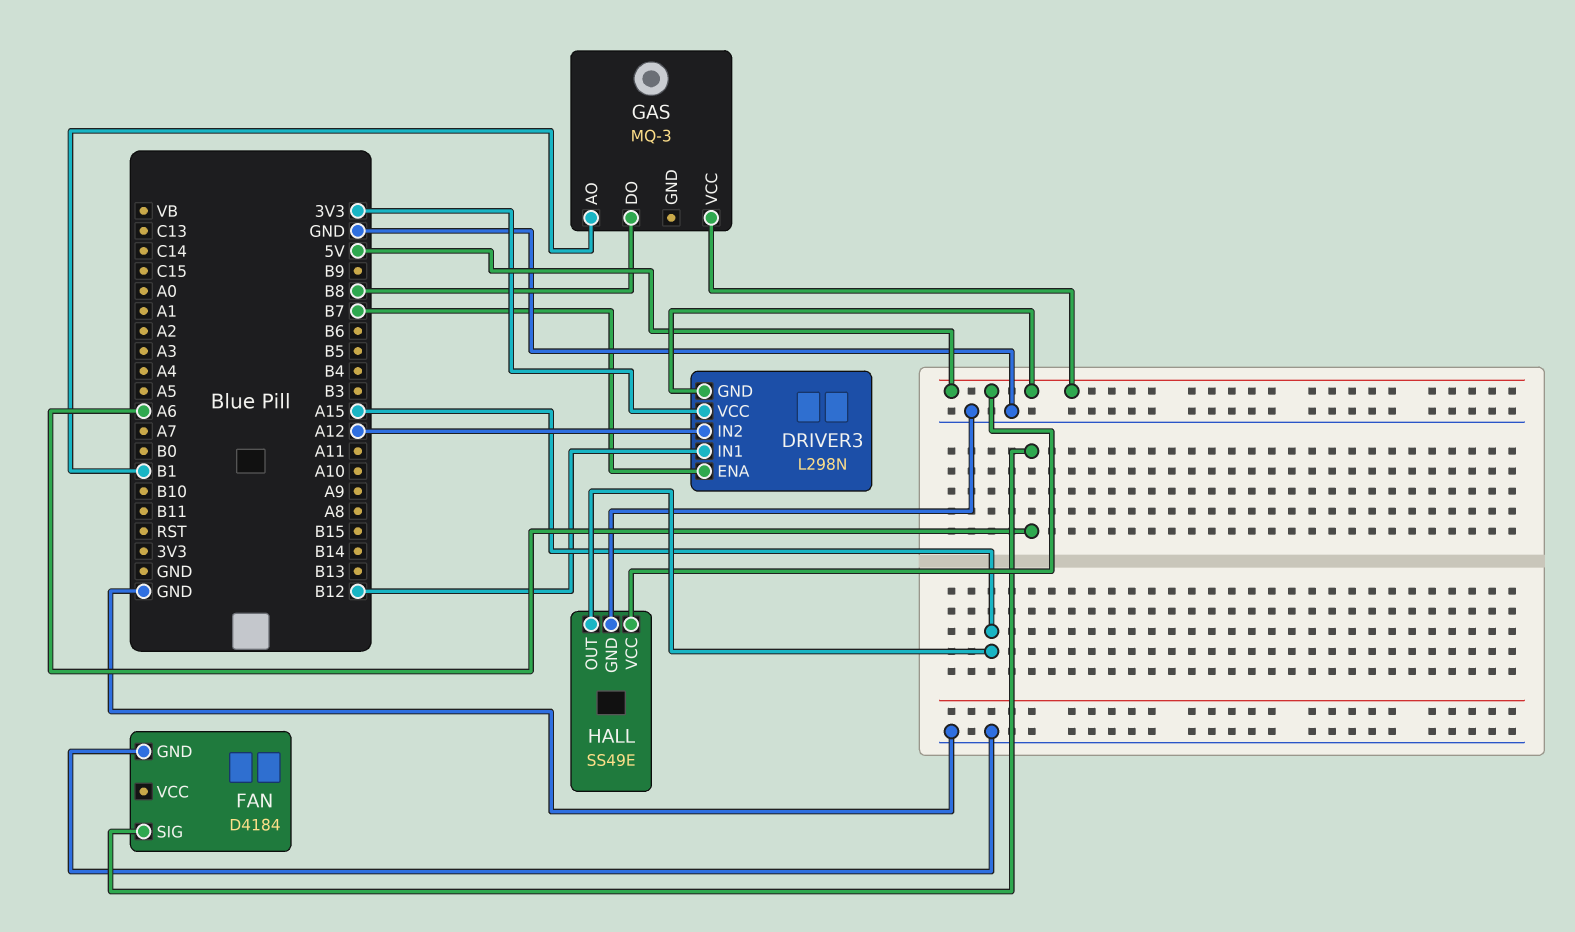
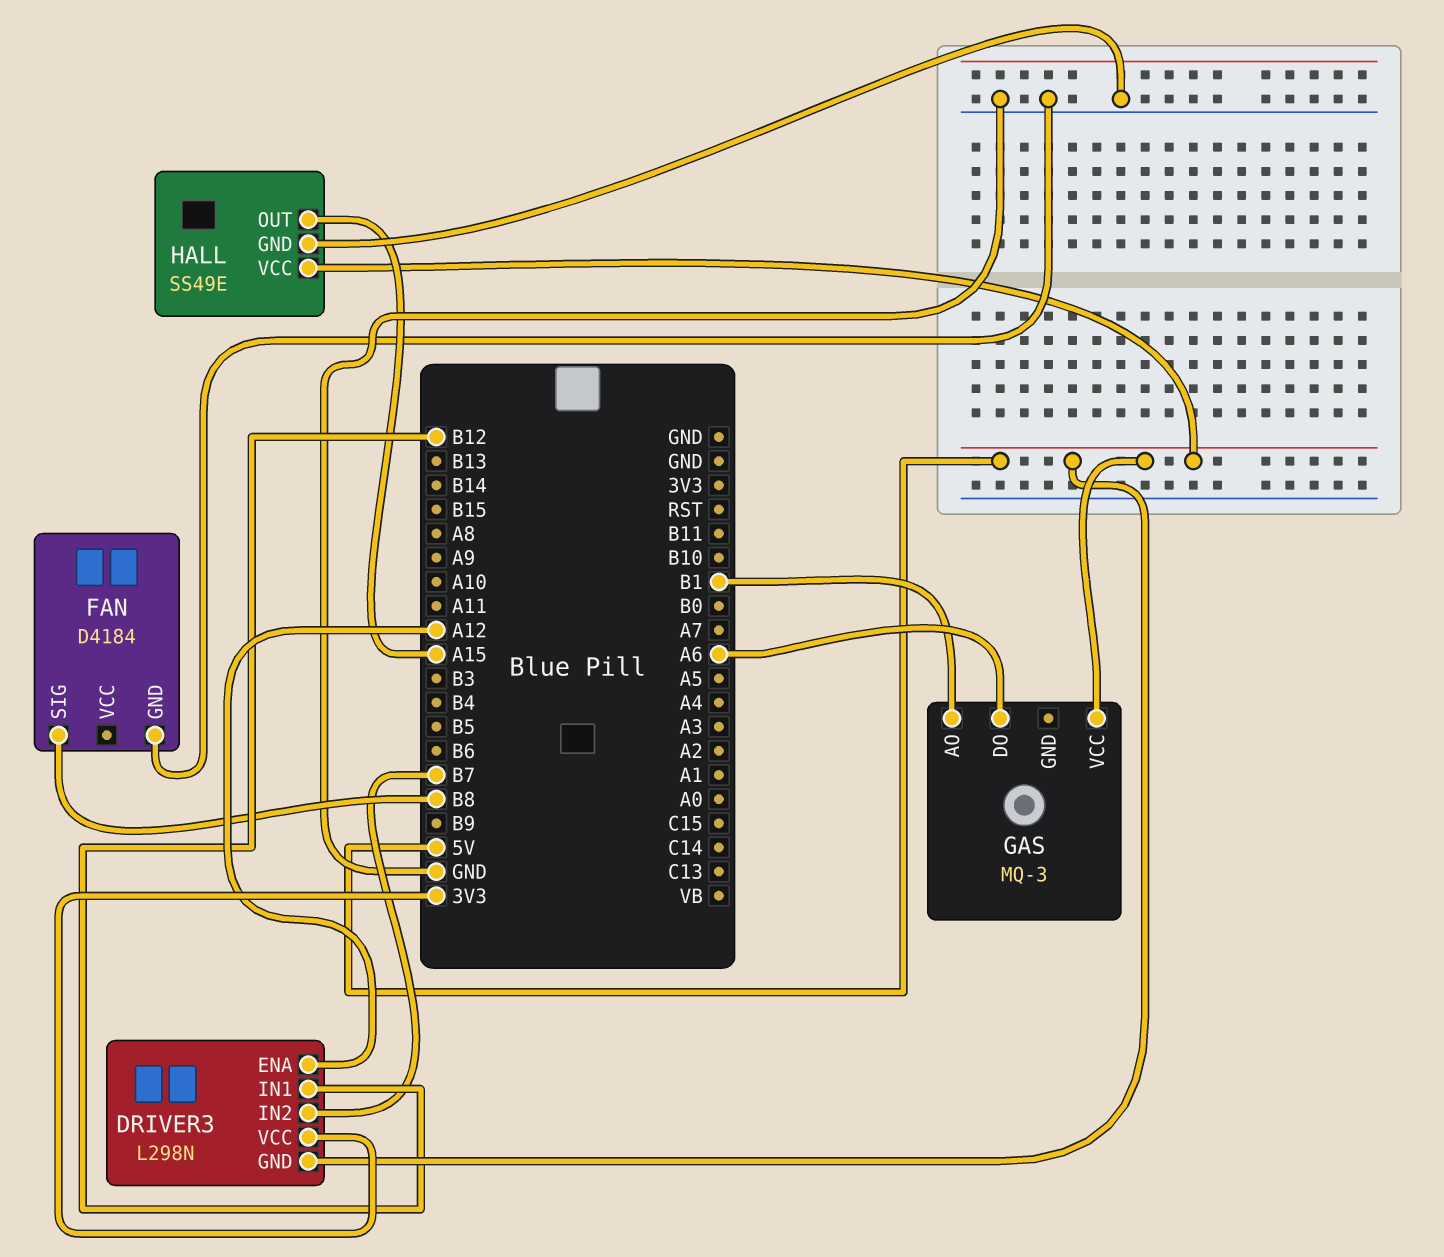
DRIVER3 pin ENA: B7 -> A12
DRIVER3 pin IN2: A12 -> B7
FAN pin SIG: A6 -> B8
GAS pin DO: B8 -> A6

